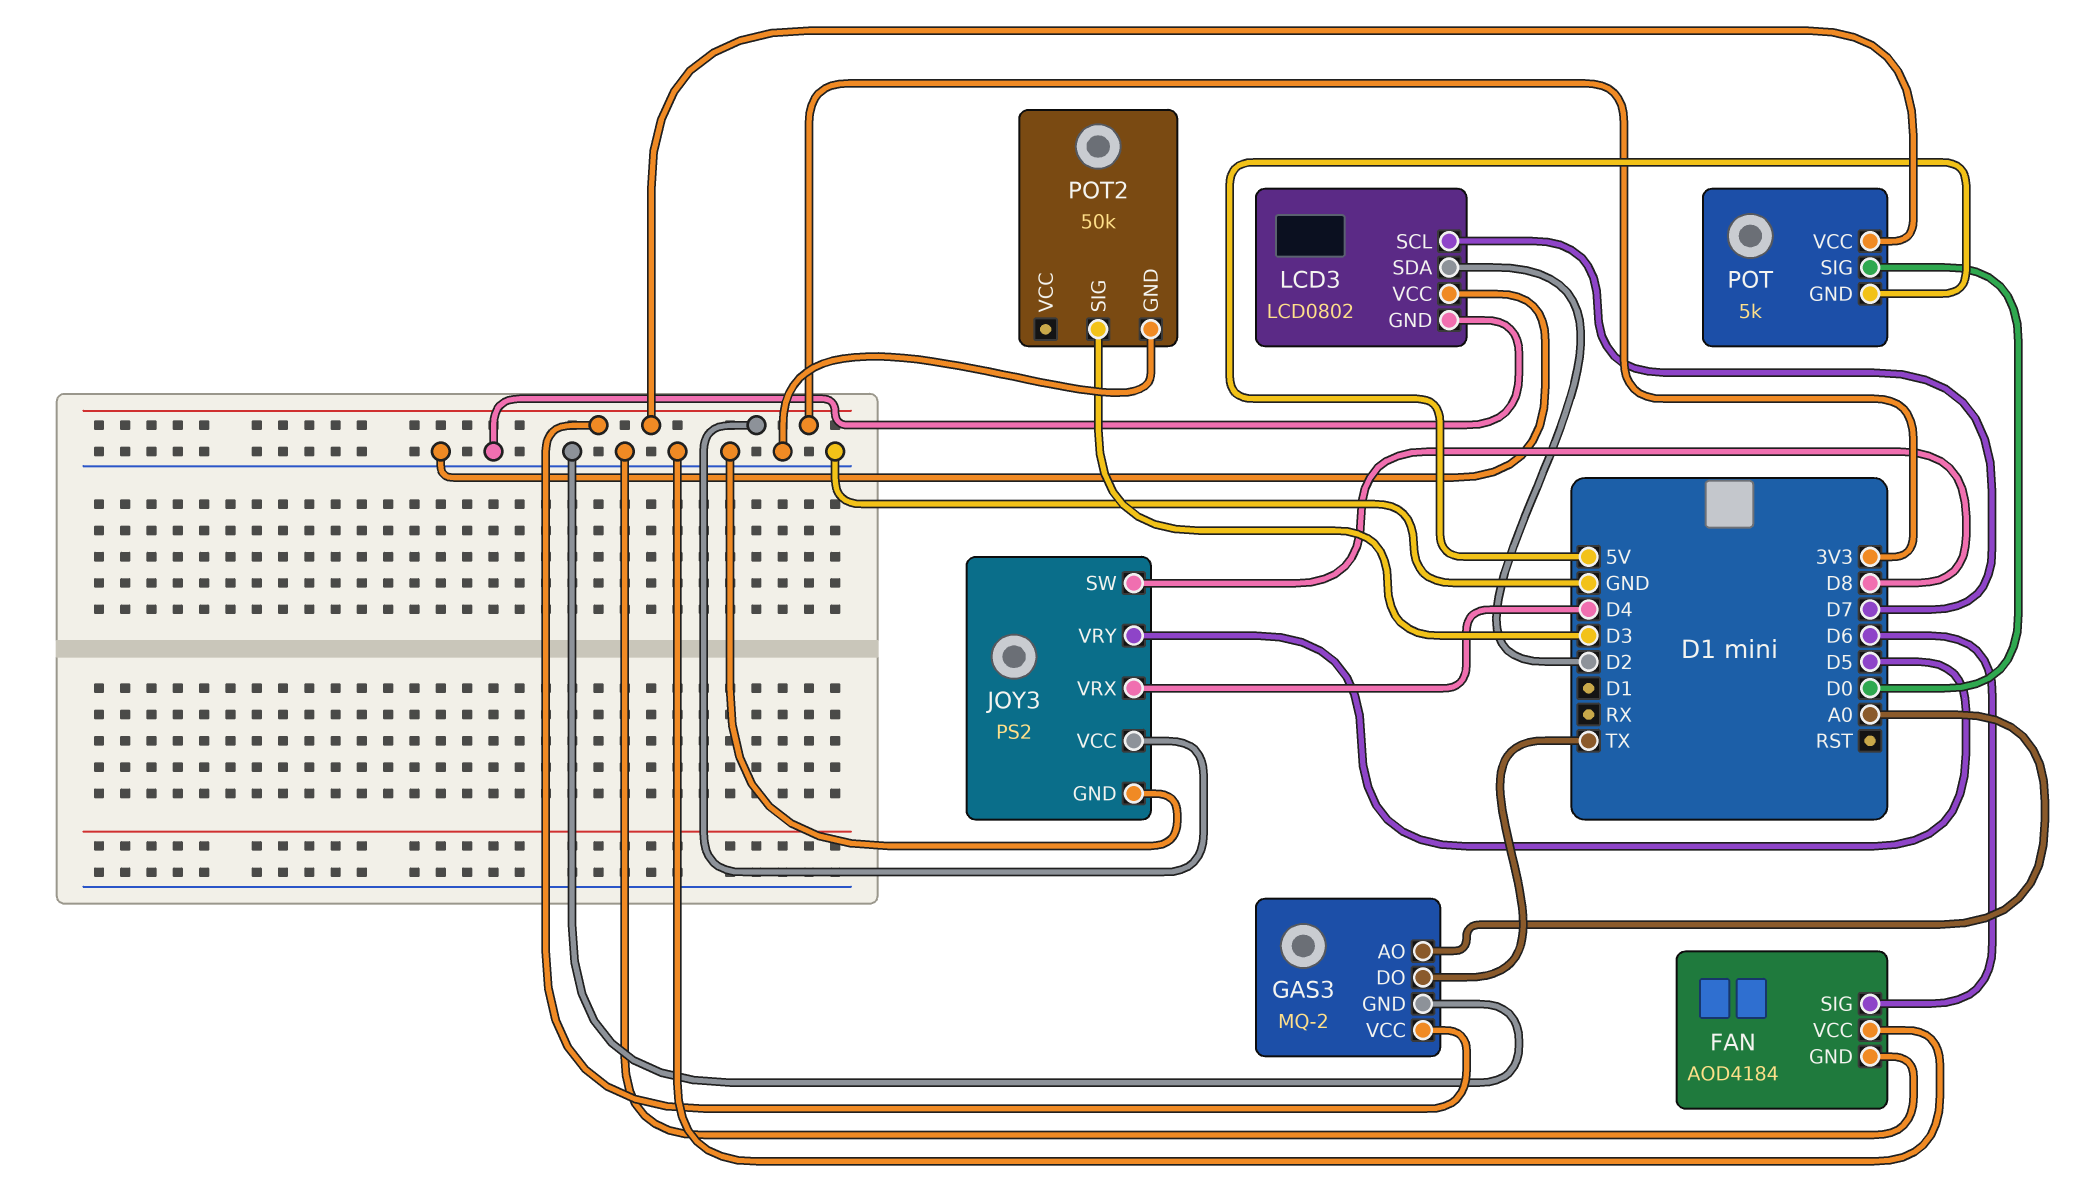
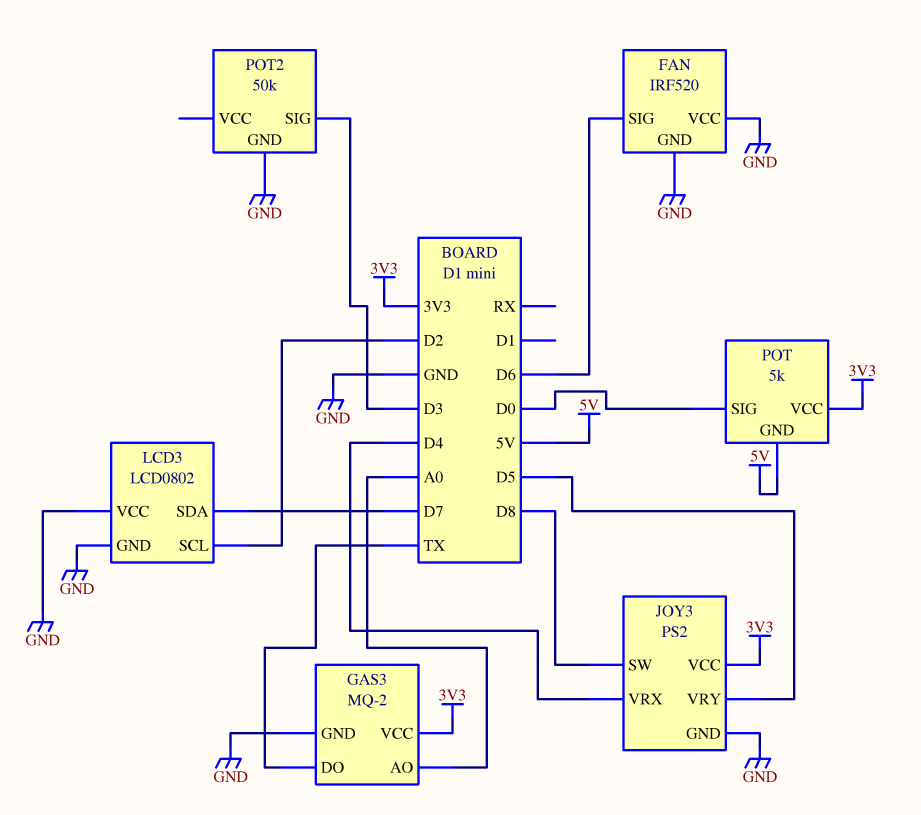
FAN: AOD4184 -> IRF520
LCD3 pin SCL: D7 -> D2
LCD3 pin SDA: D2 -> D7

